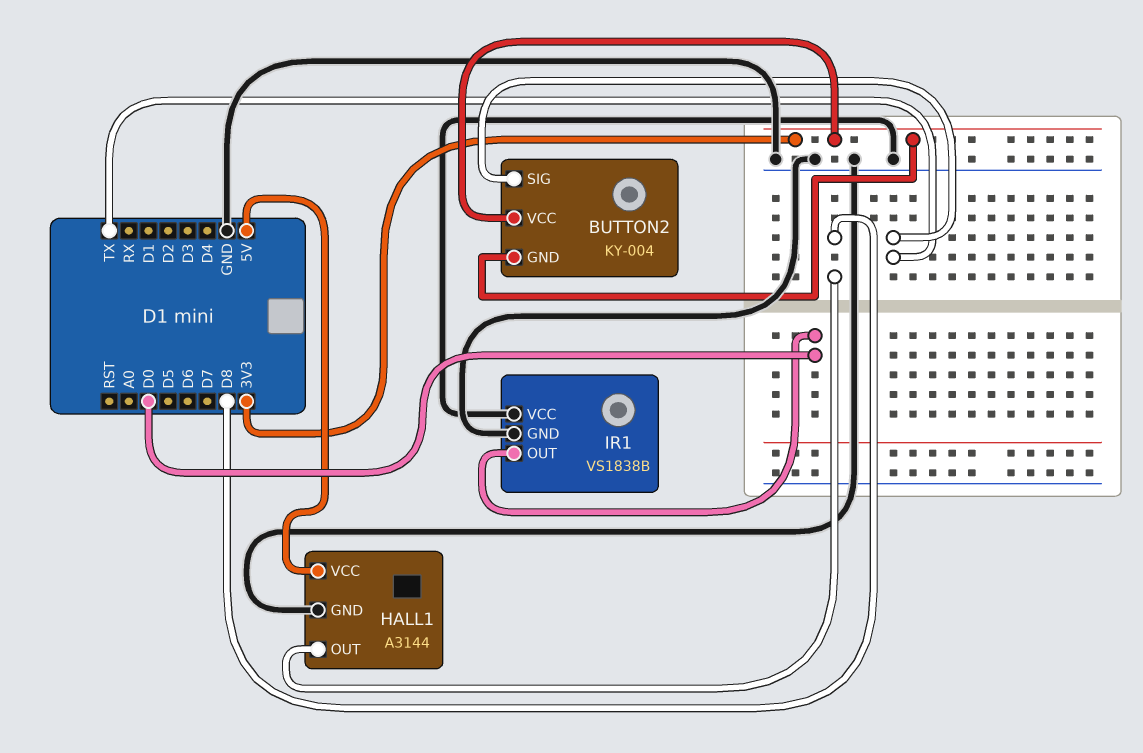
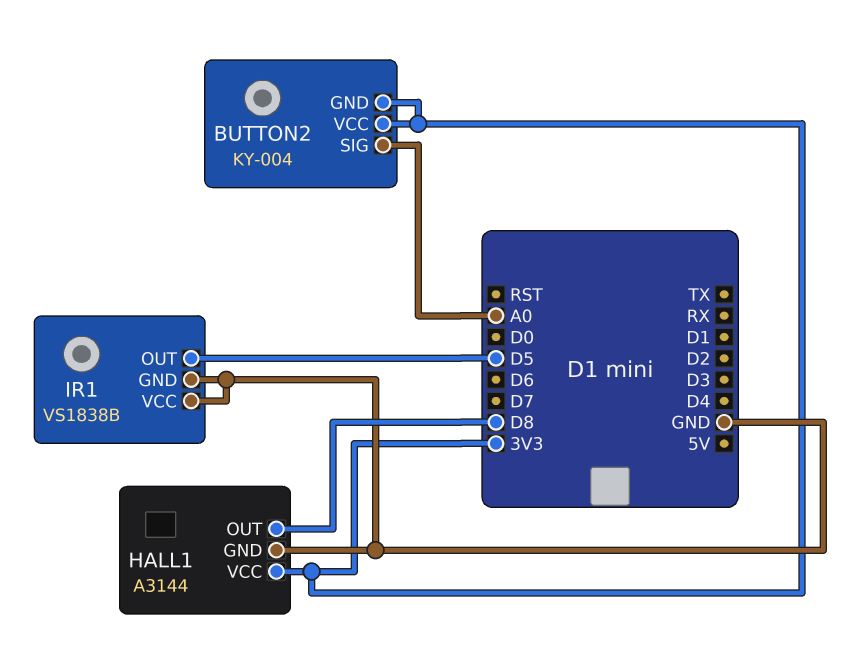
BUTTON2 pin SIG: TX -> A0
HALL1 pin VCC: 5V -> 3V3
IR1 pin OUT: D0 -> D5

